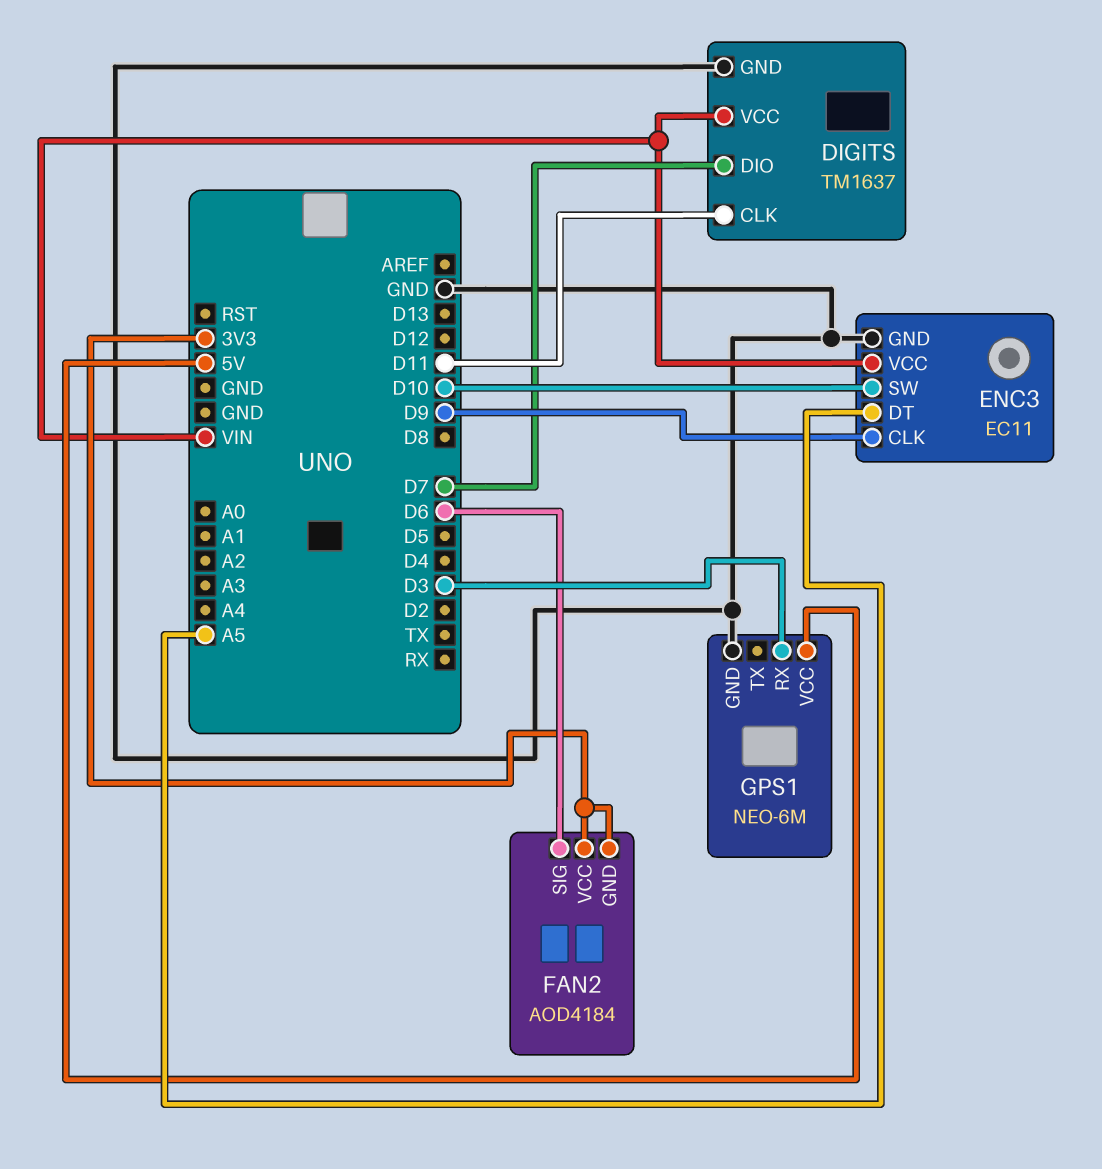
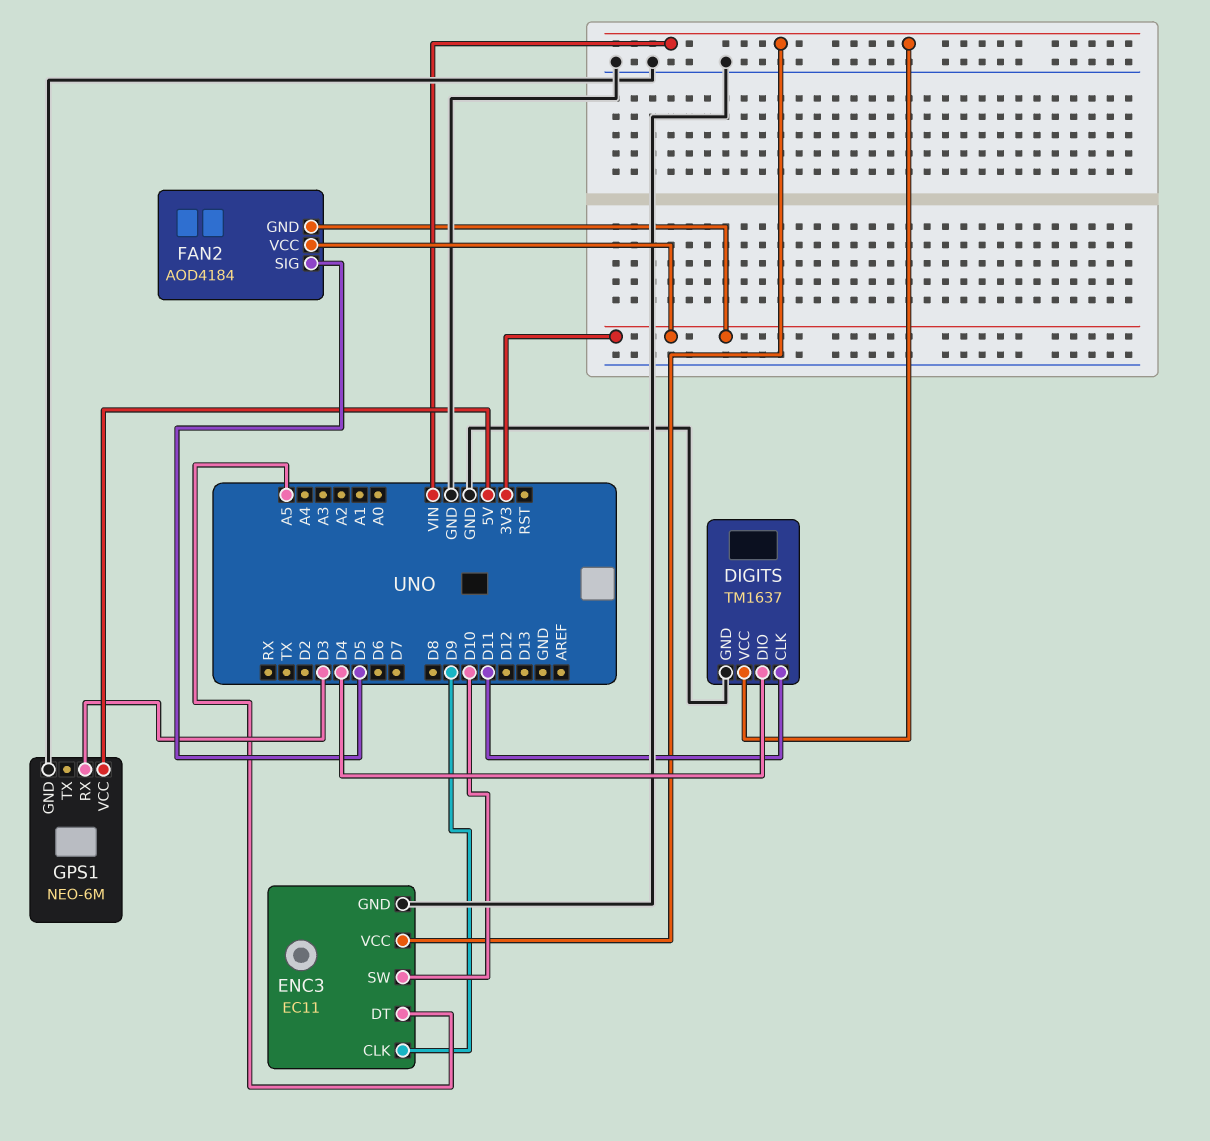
DIGITS pin DIO: D7 -> D4
FAN2 pin SIG: D6 -> D5

